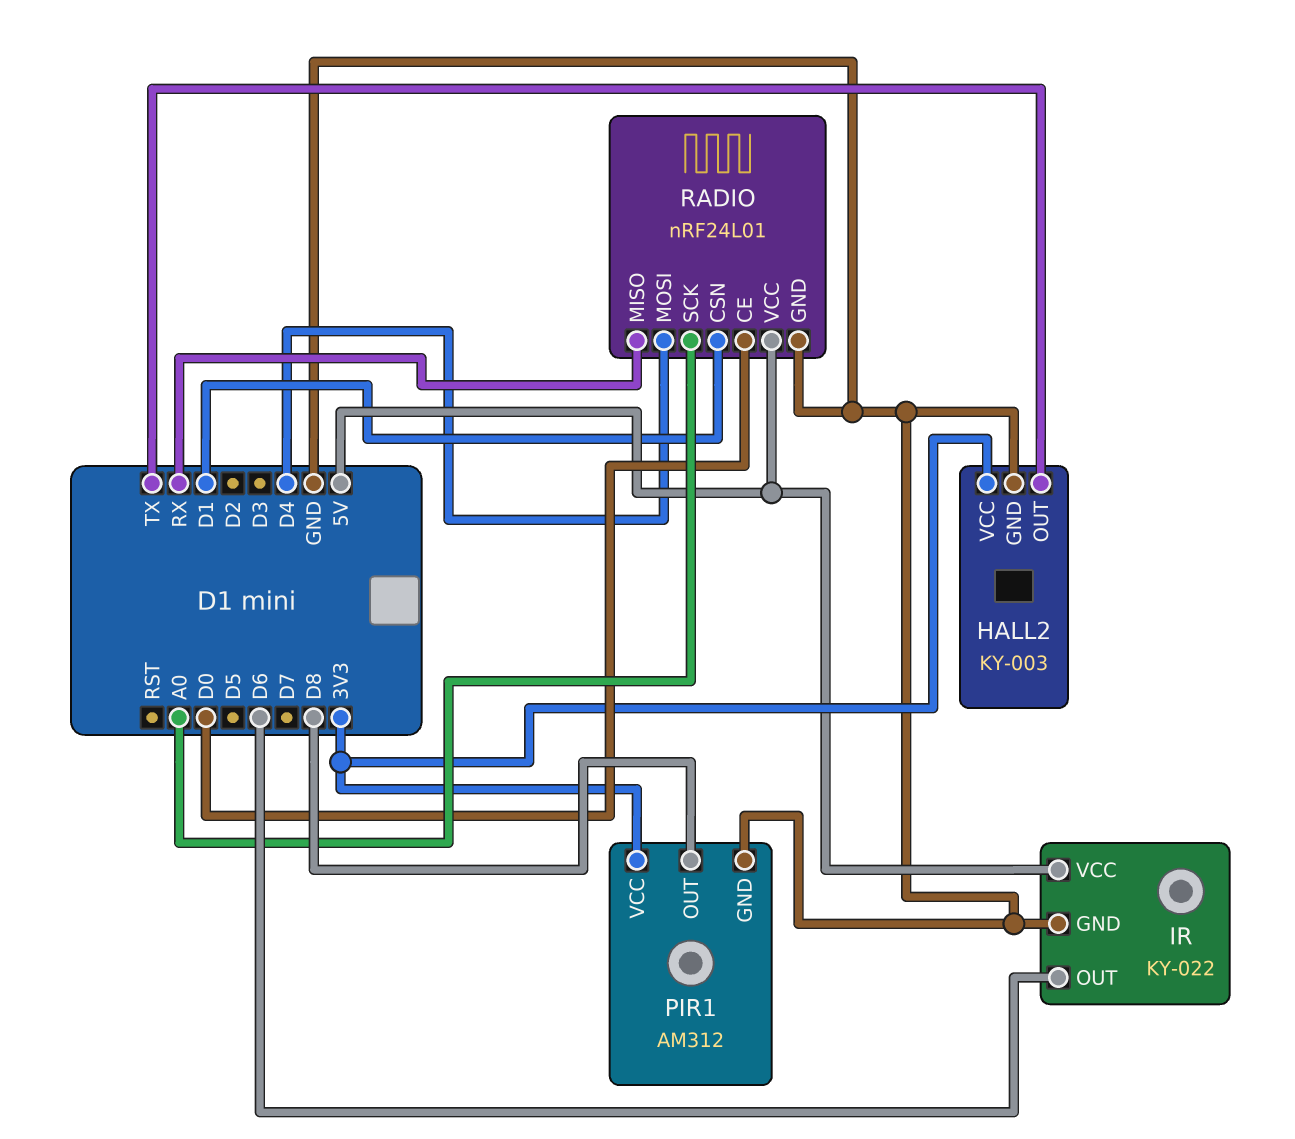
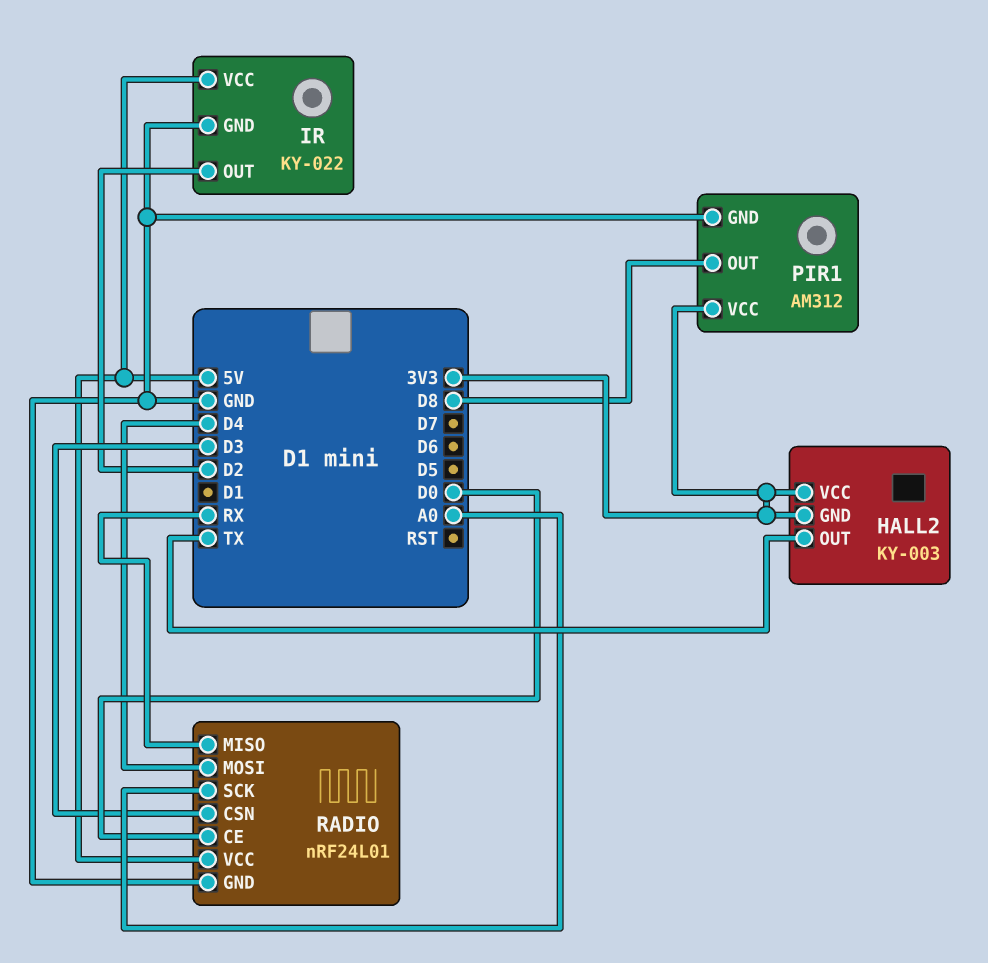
HALL2 pin GND: GND -> 3V3
IR pin OUT: D6 -> D2
RADIO pin CSN: D1 -> D3

